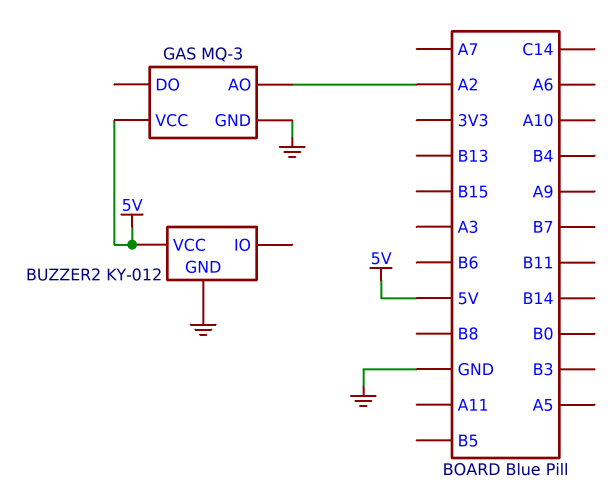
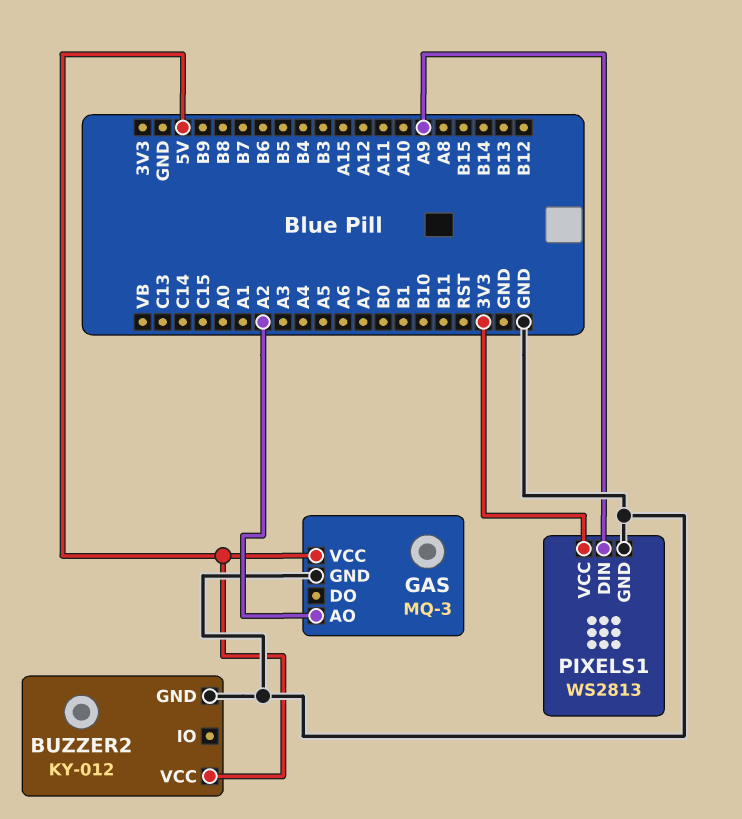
PIXELS1: none -> WS2813
PIXELS1 pin DIN: none -> A9
PIXELS1 pin GND: none -> GND
PIXELS1 pin VCC: none -> 3V3

